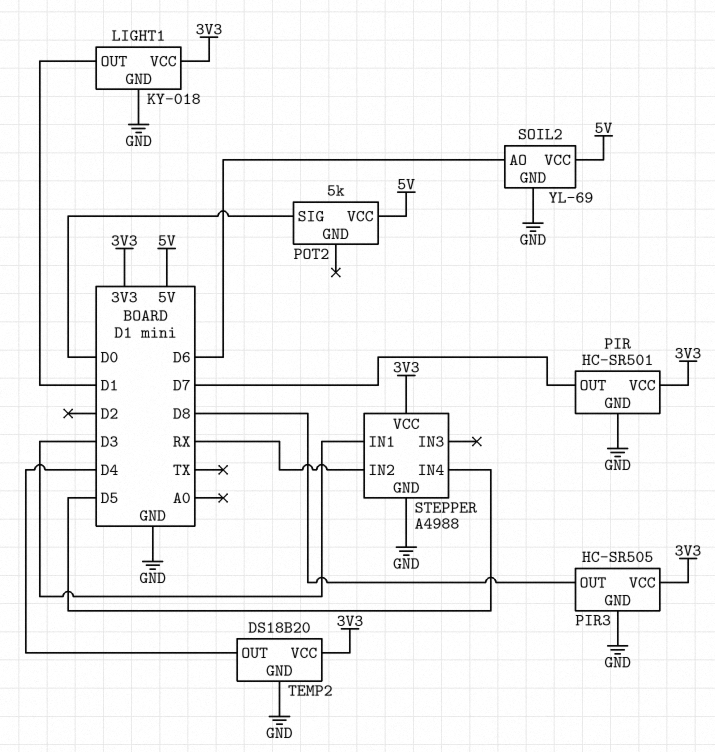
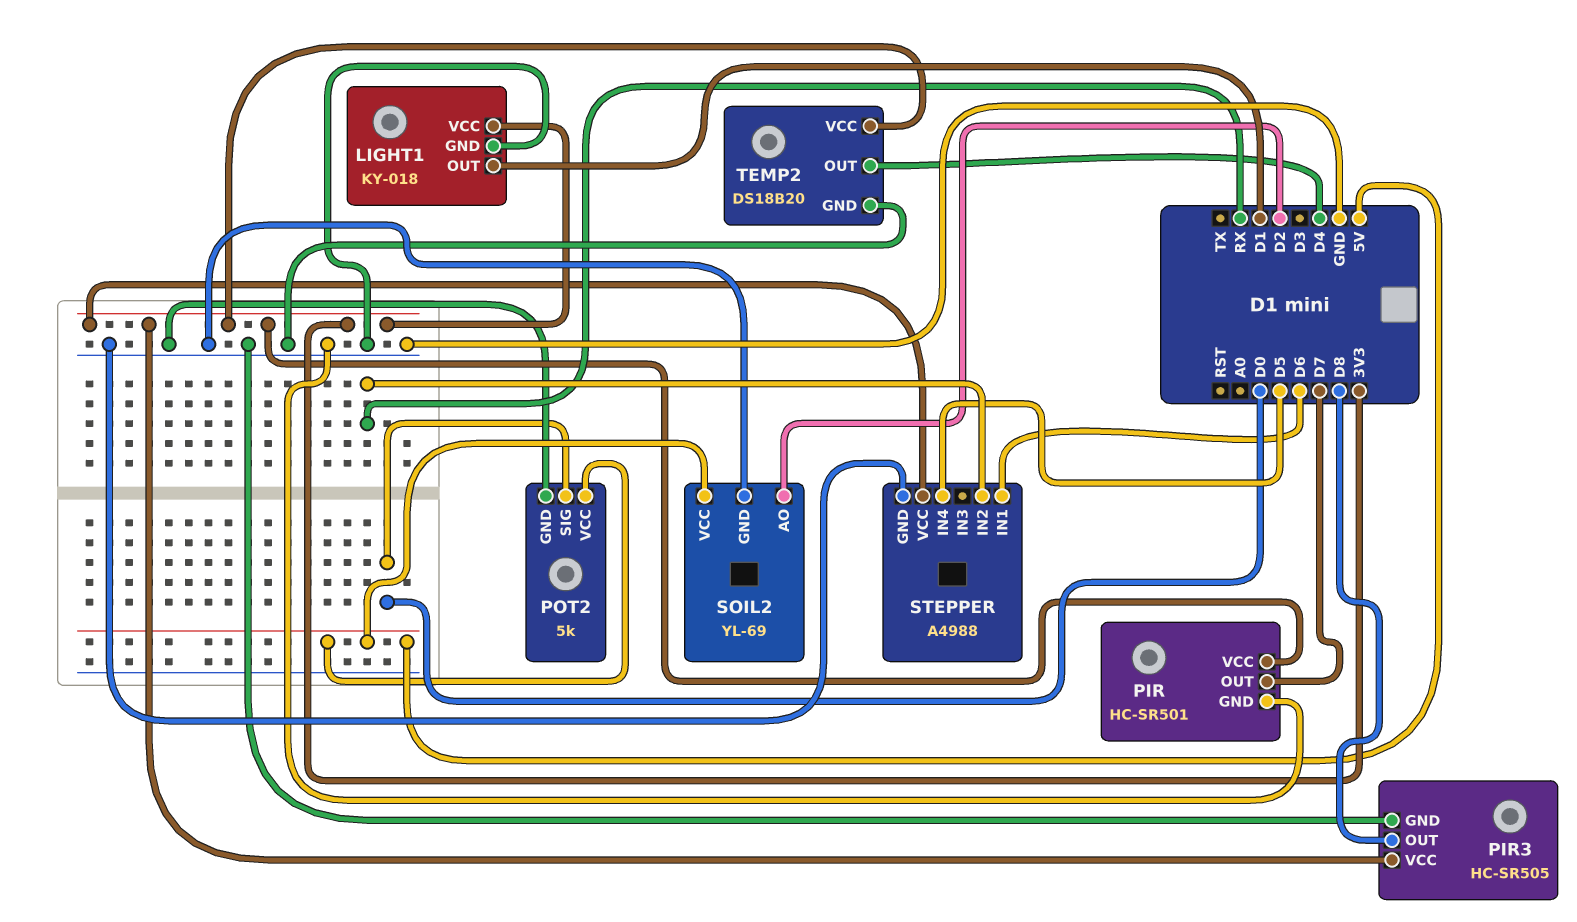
POT2 pin GND: none -> GND
SOIL2 pin AO: D6 -> D2
STEPPER pin IN1: D3 -> D6

